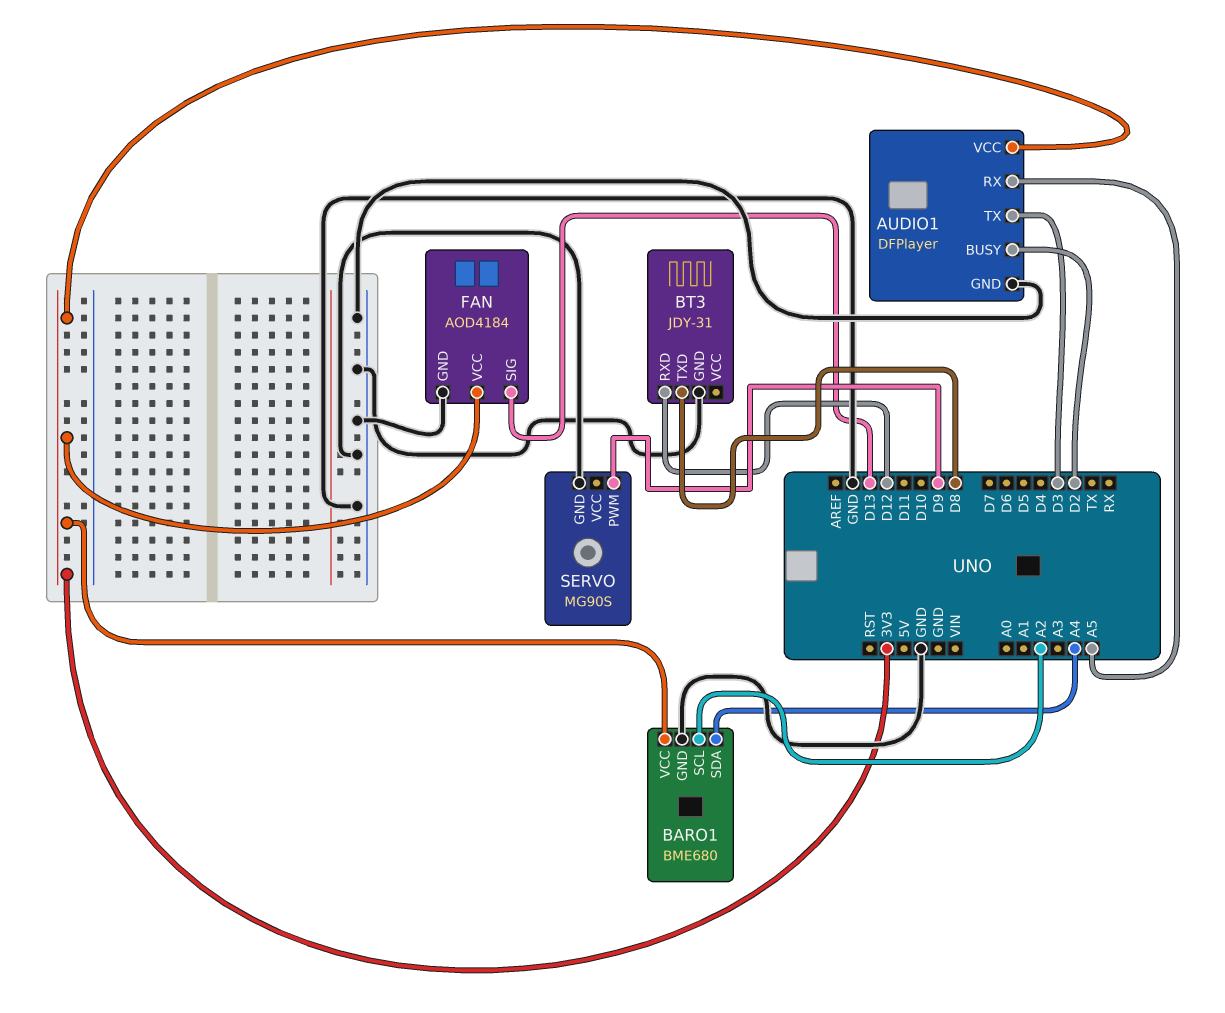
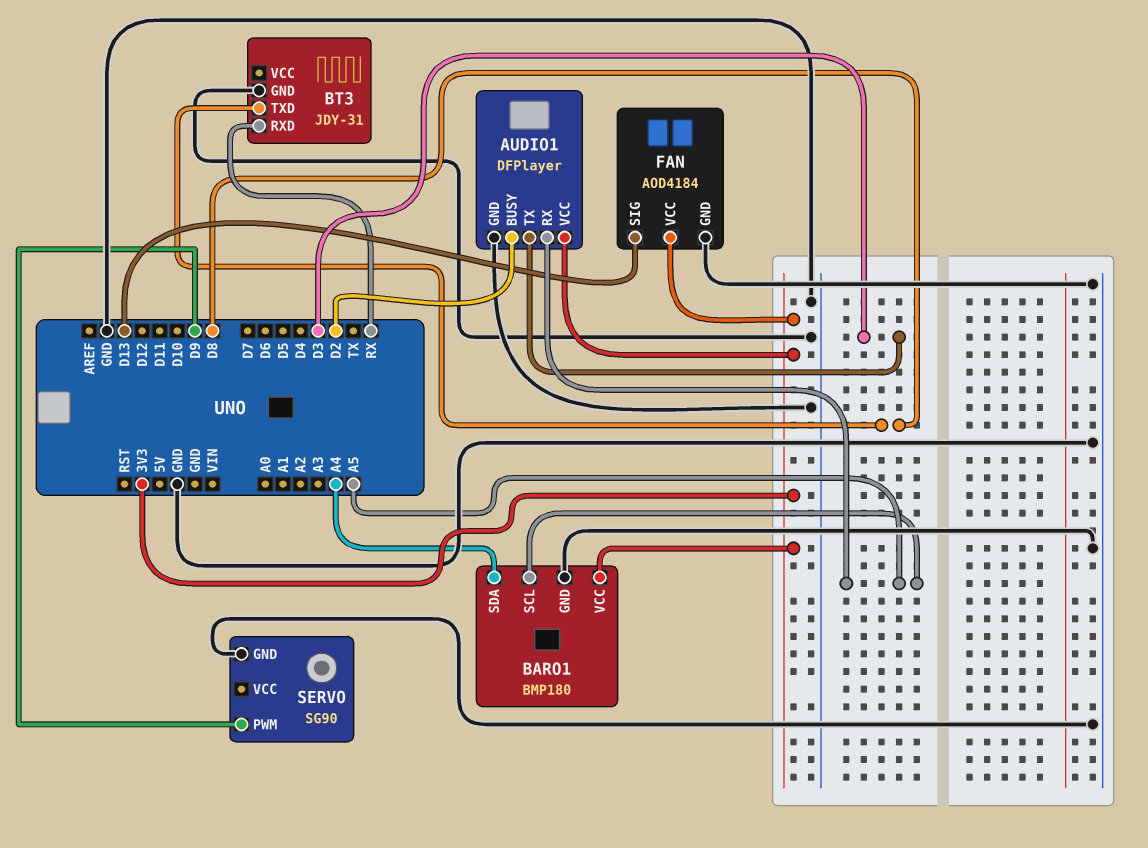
BARO1: BME680 -> BMP180
BARO1 pin SCL: A2 -> A5
BT3 pin RXD: D12 -> RX
SERVO: MG90S -> SG90

